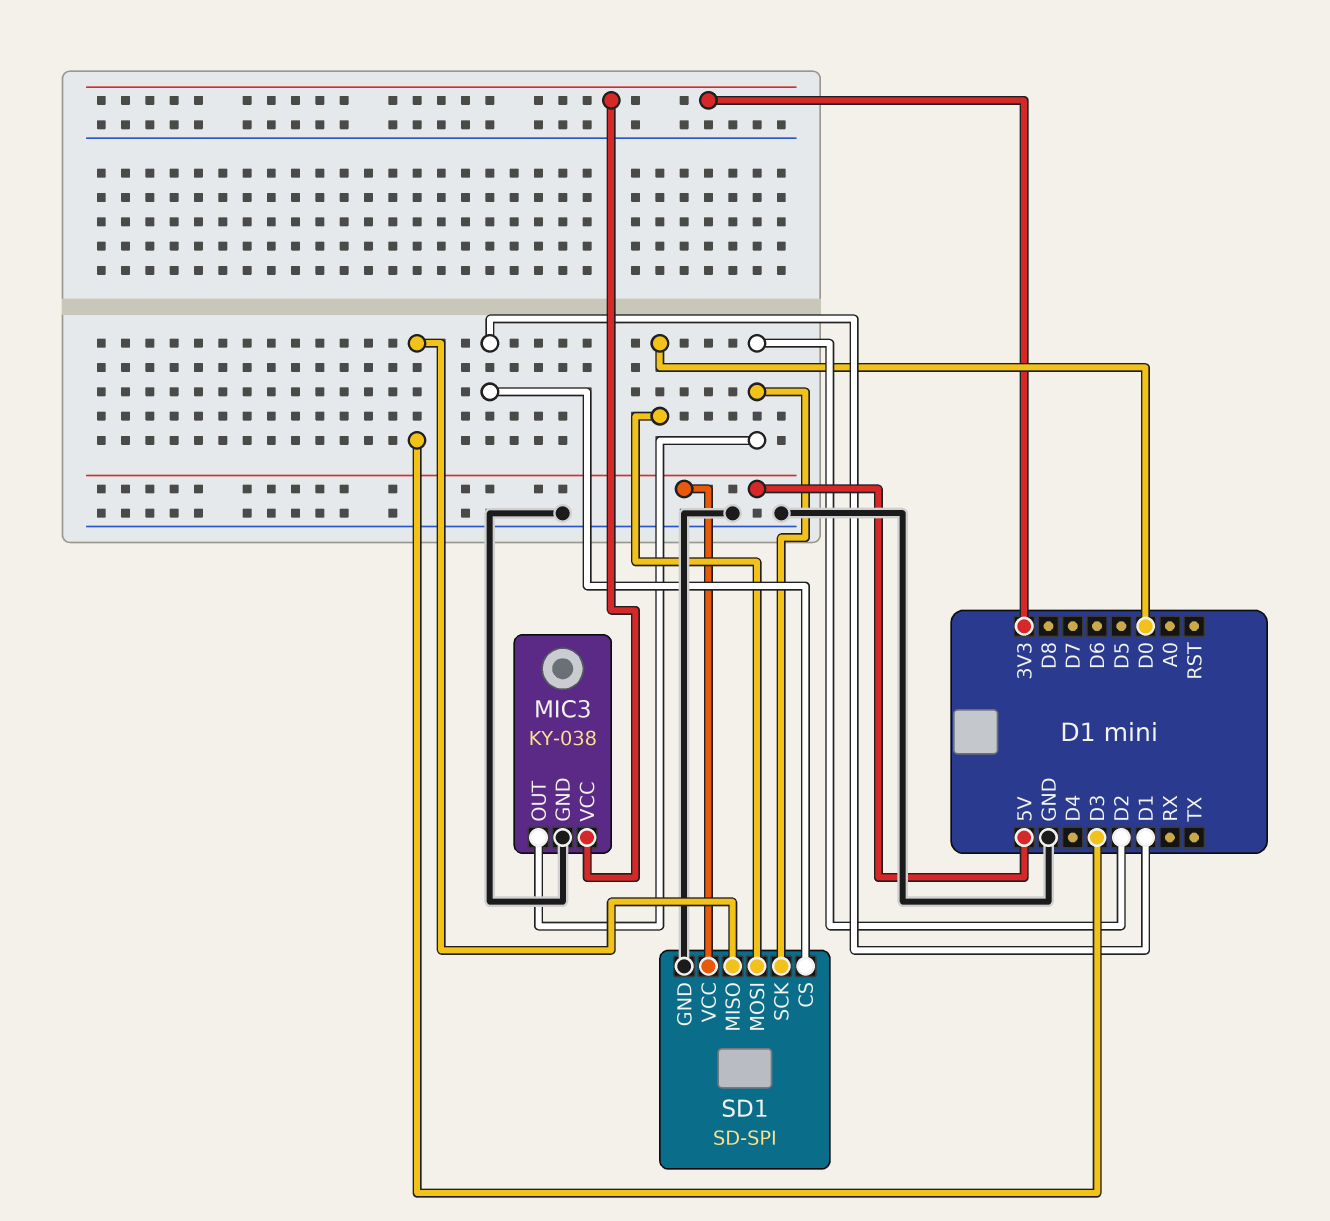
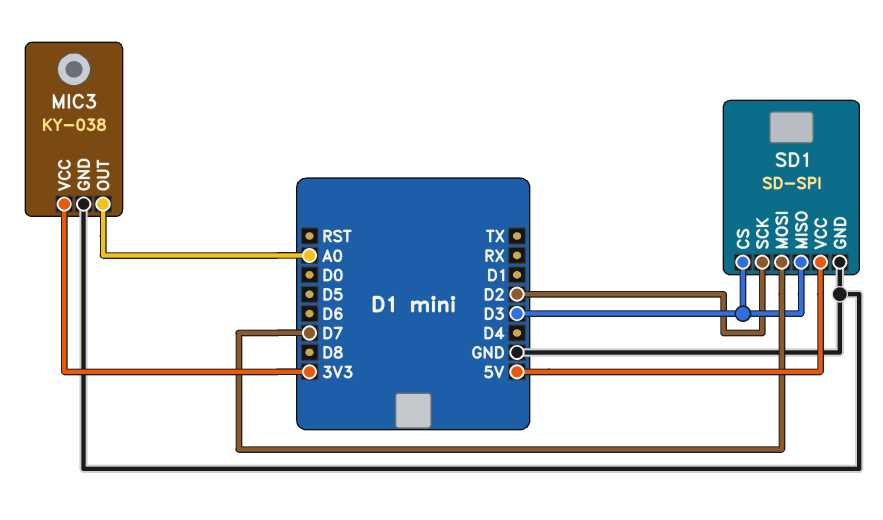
MIC3 pin OUT: D2 -> A0
SD1 pin CS: D1 -> D3
SD1 pin MOSI: D0 -> D7

